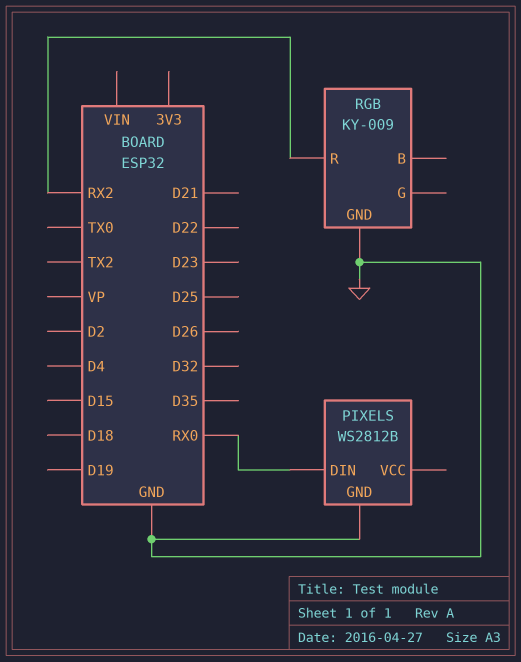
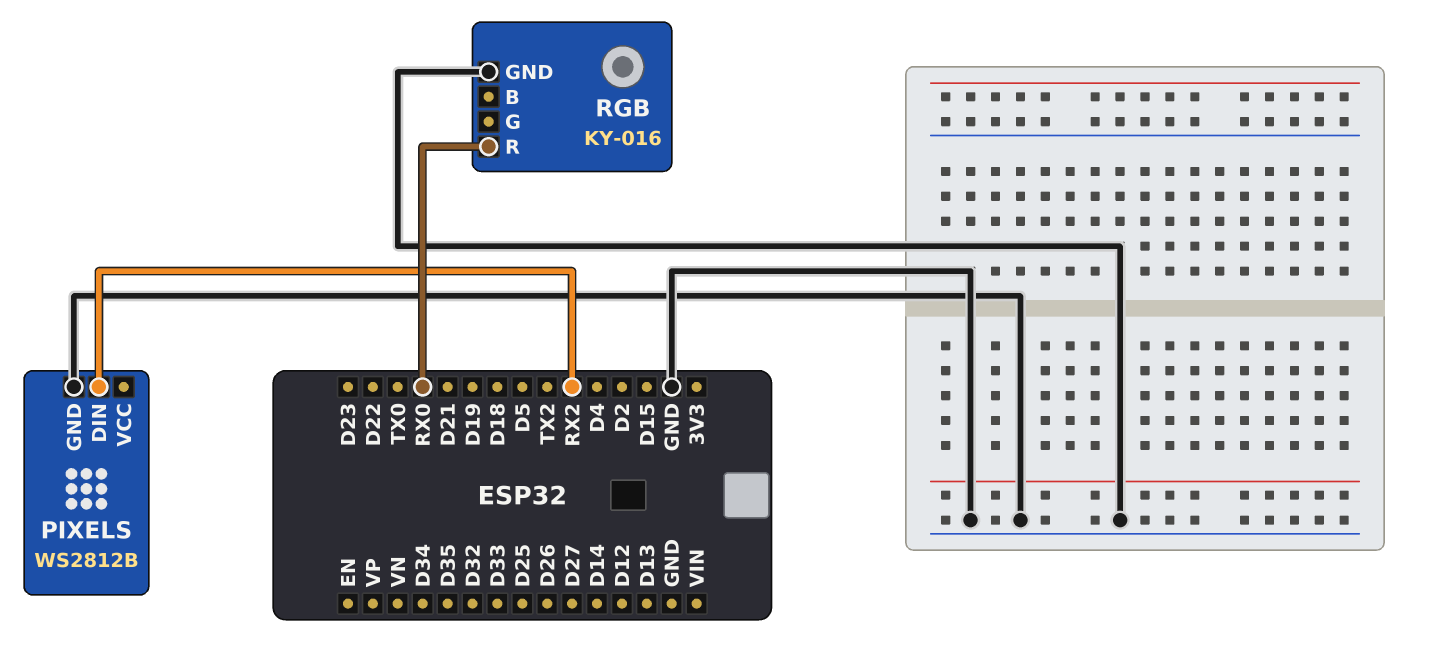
PIXELS pin DIN: RX0 -> RX2
RGB: KY-009 -> KY-016
RGB pin R: RX2 -> RX0

